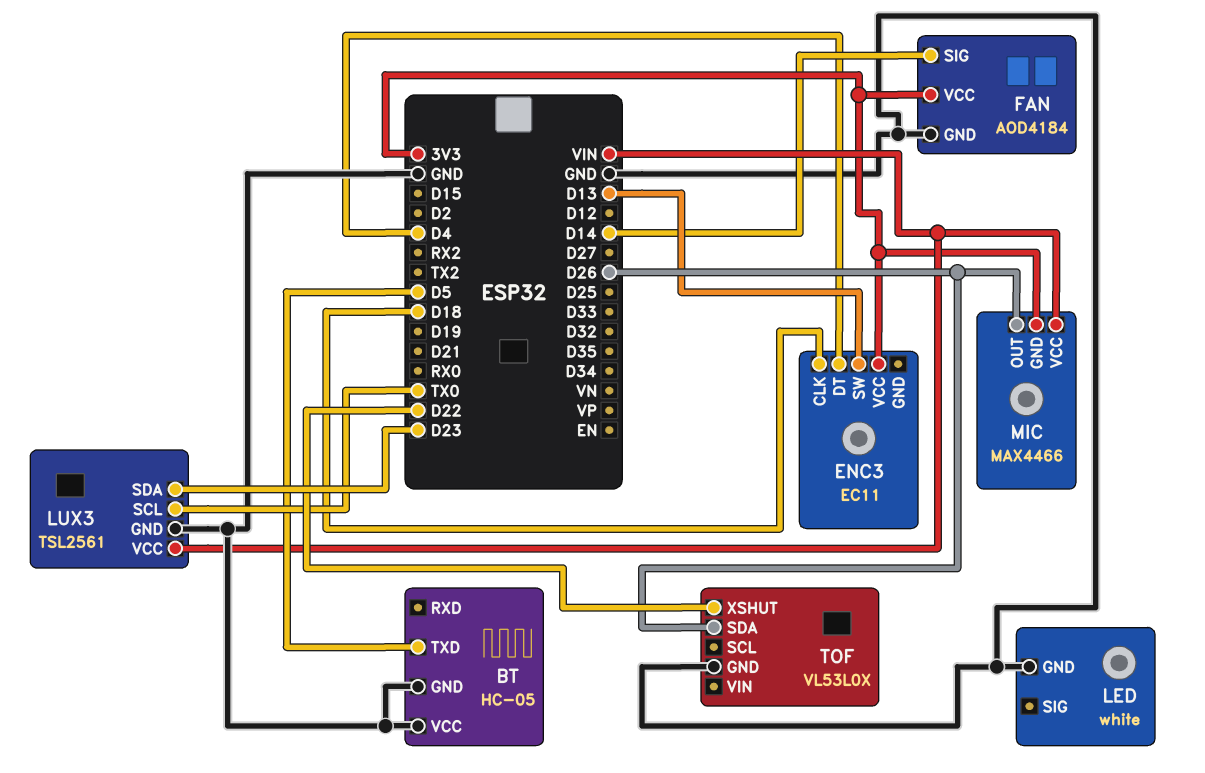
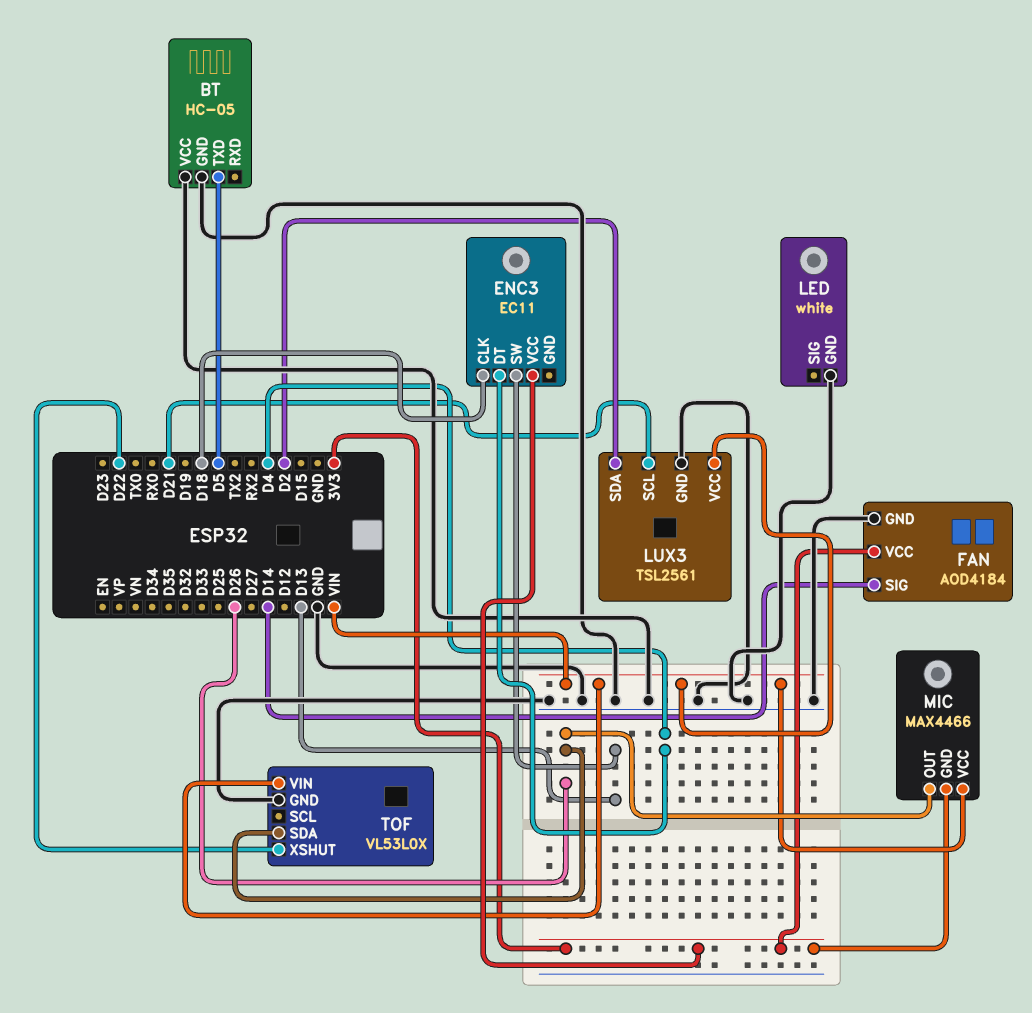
LUX3 pin SCL: TX0 -> D21
LUX3 pin SDA: D23 -> D2
TOF pin VIN: none -> VIN

